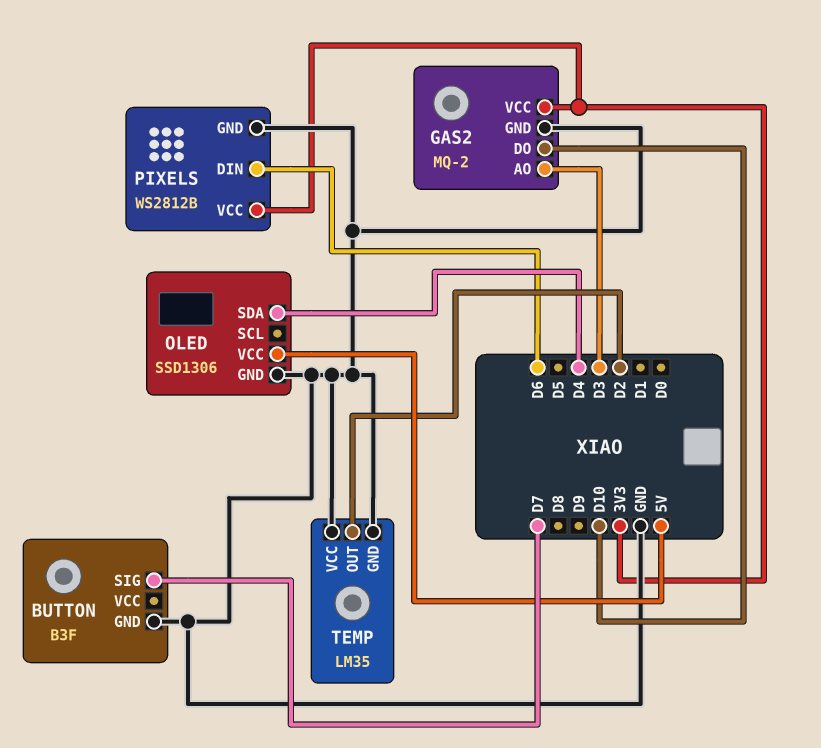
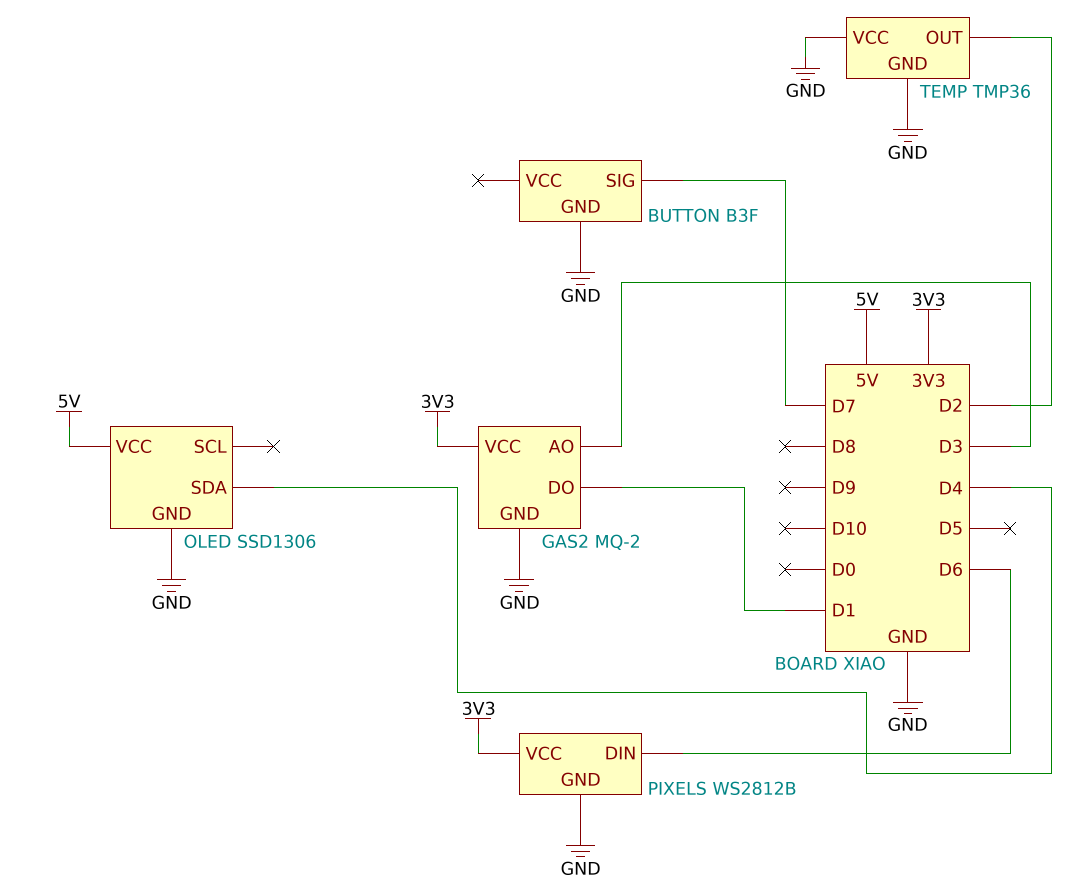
GAS2 pin DO: D10 -> D1
TEMP: LM35 -> TMP36

